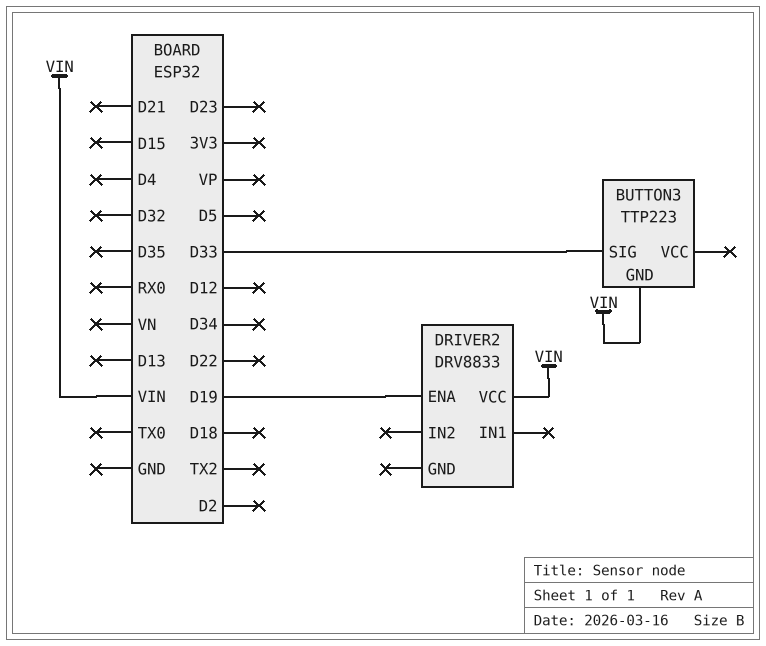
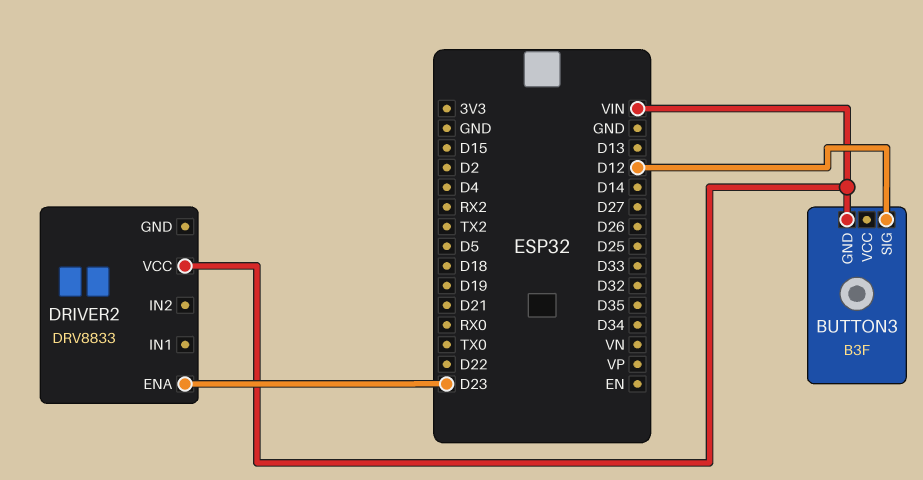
BUTTON3: TTP223 -> B3F
BUTTON3 pin SIG: D33 -> D12
DRIVER2 pin ENA: D19 -> D23

